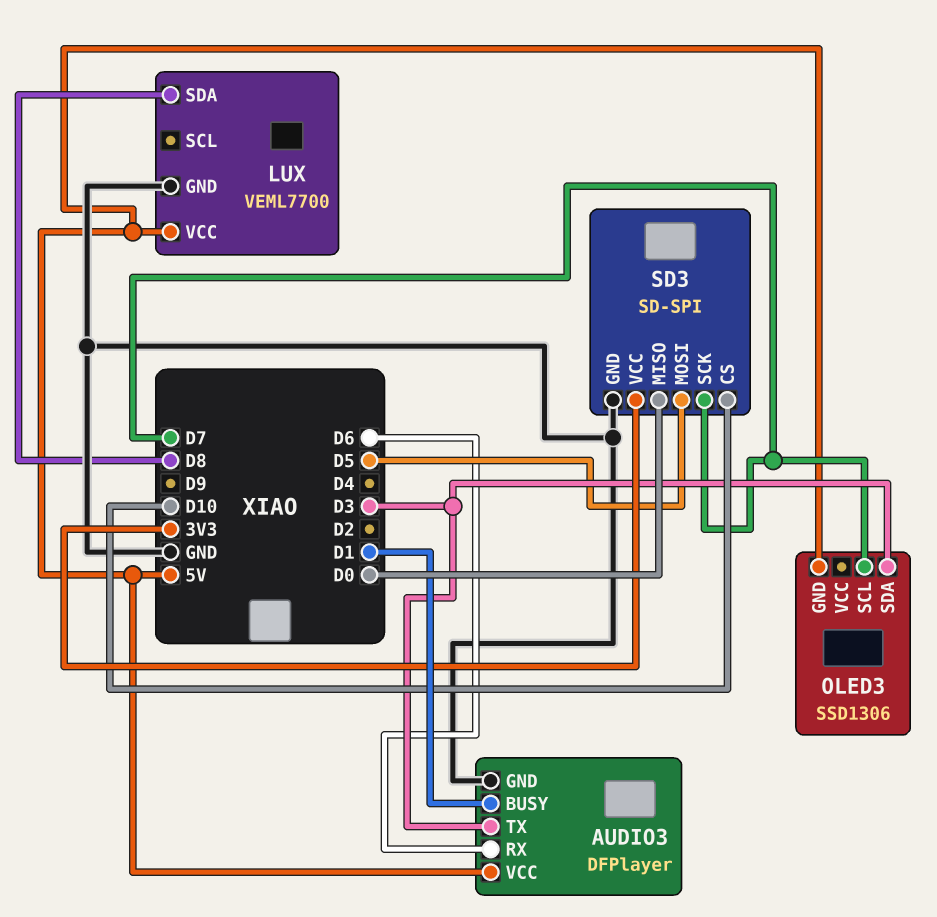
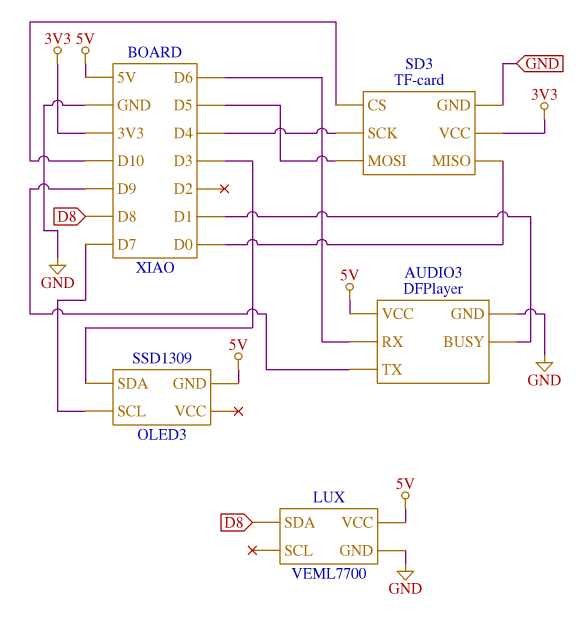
AUDIO3 pin TX: D3 -> D9
OLED3: SSD1306 -> SSD1309
SD3: SD-SPI -> TF-card
SD3 pin SCK: D7 -> D4

